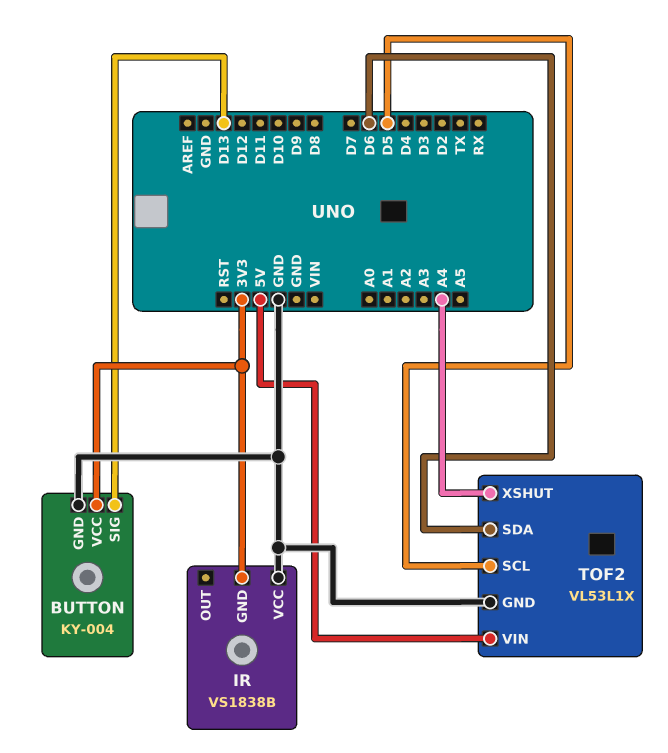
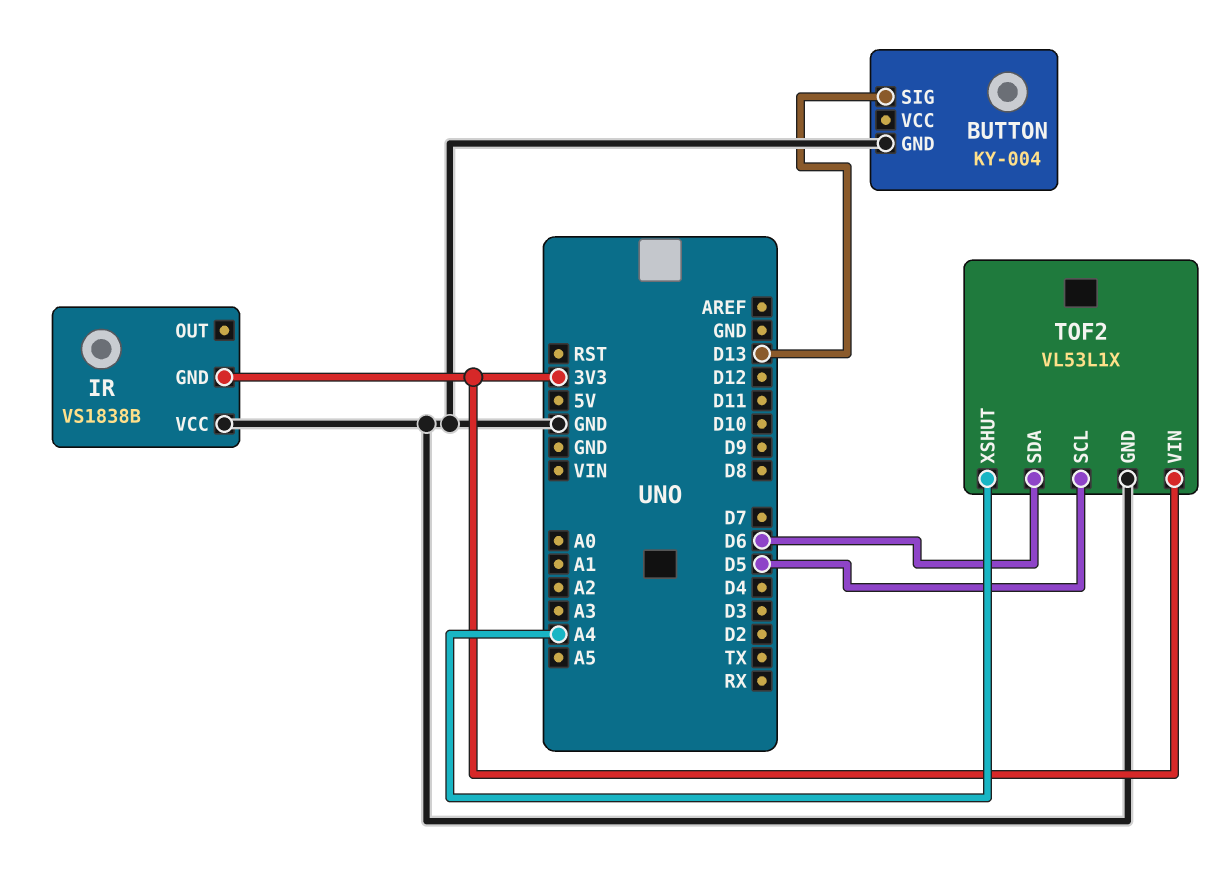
BUTTON pin VCC: 3V3 -> none
TOF2 pin VIN: 5V -> 3V3

